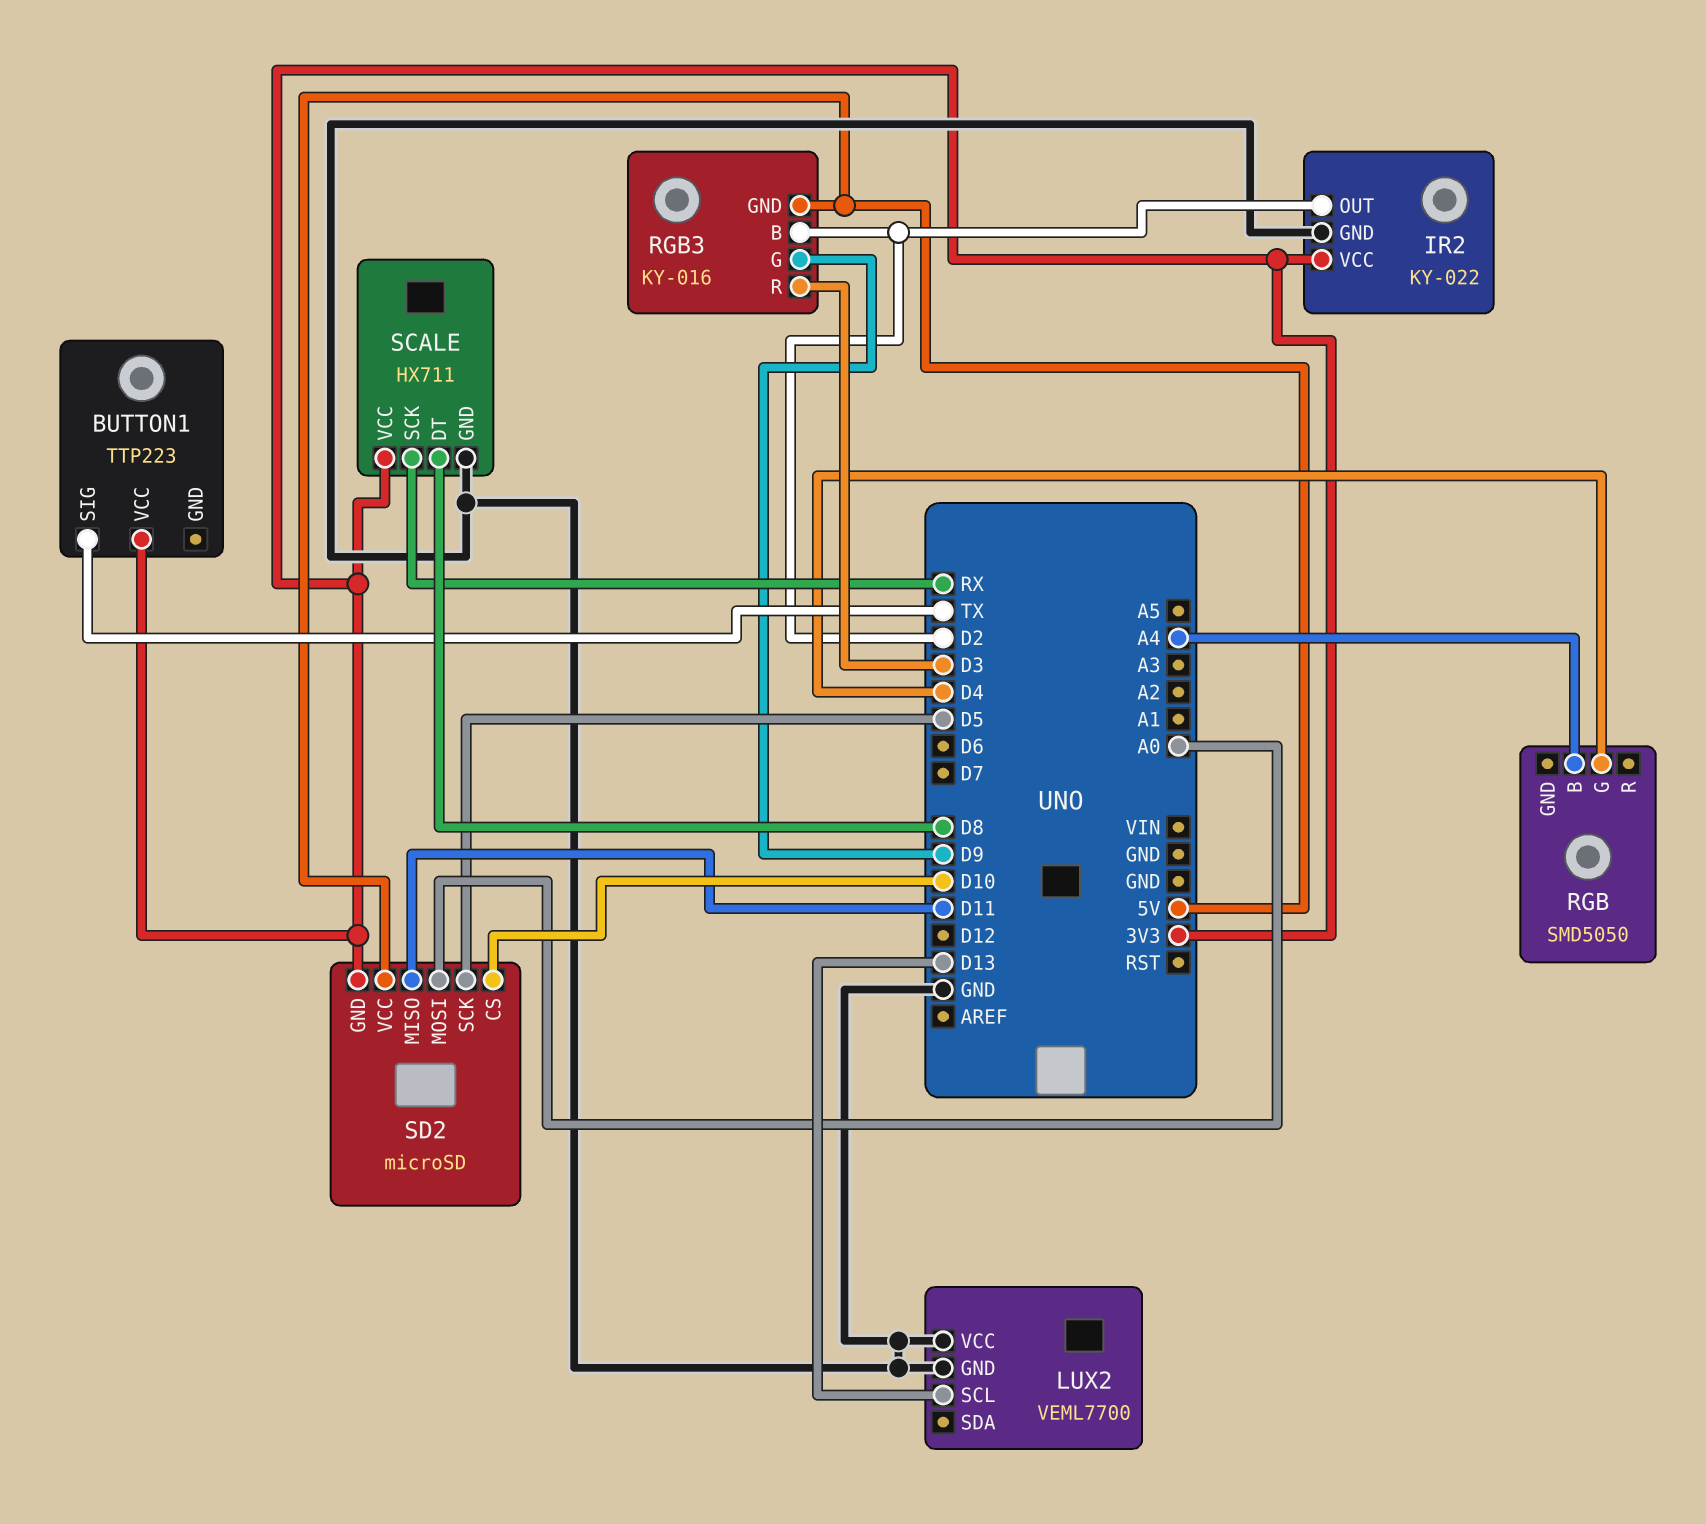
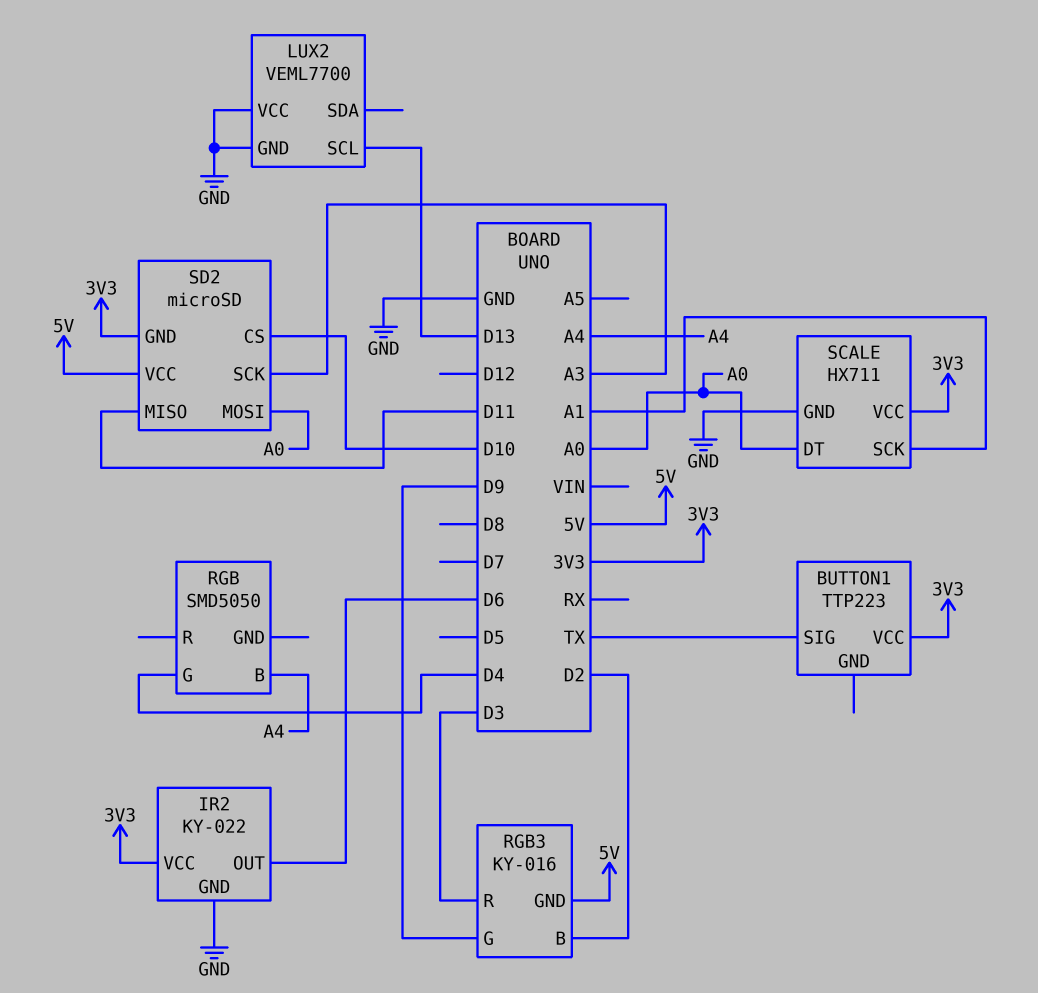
IR2 pin OUT: D2 -> D6
SCALE pin DT: D8 -> A0
SCALE pin SCK: RX -> A1
SD2 pin SCK: D5 -> A3

